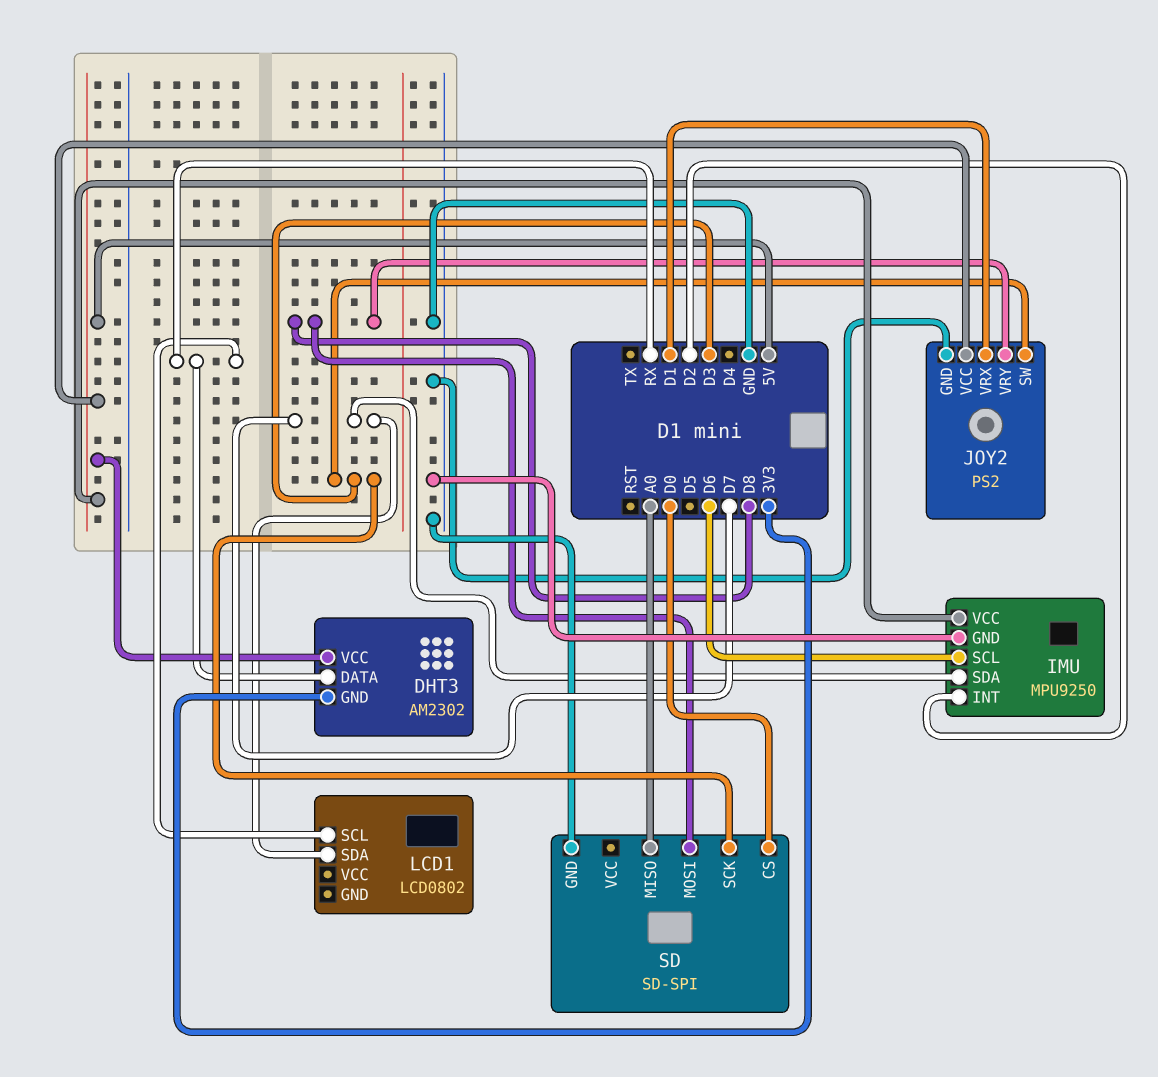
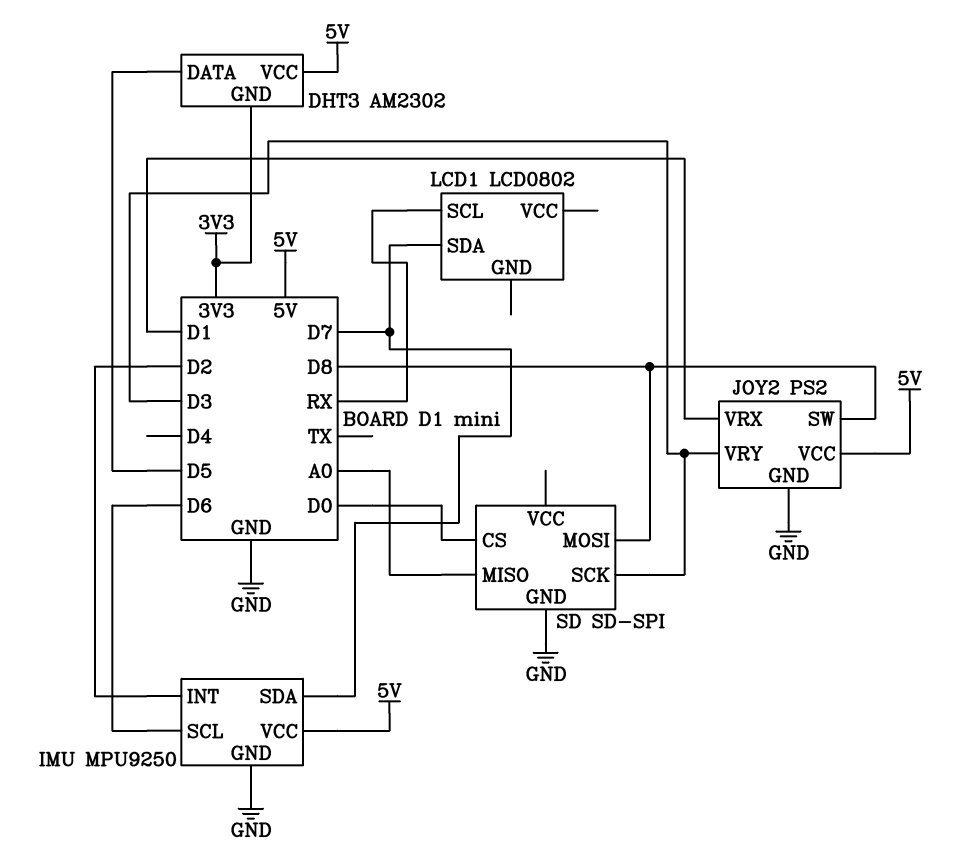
DHT3 pin DATA: RX -> D5
JOY2 pin SW: D3 -> D8
JOY2 pin VRY: D8 -> D3

